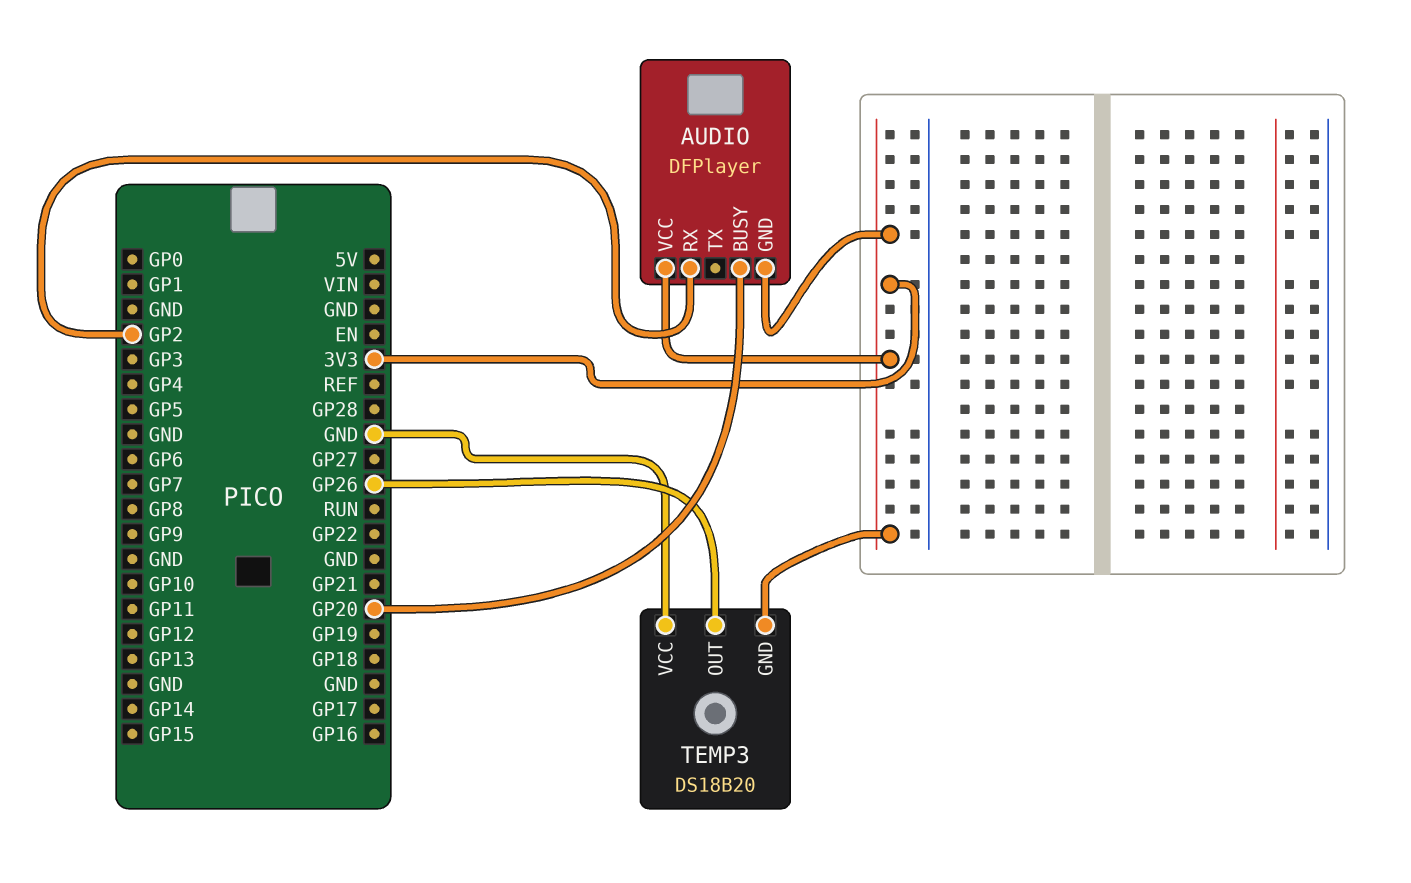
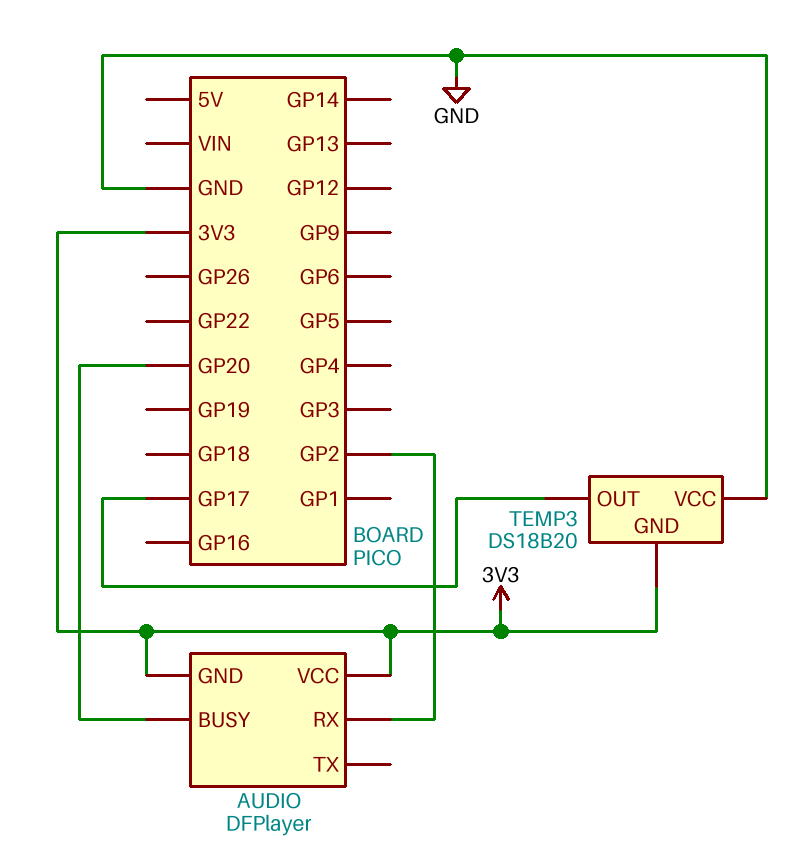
TEMP3 pin OUT: GP26 -> GP17

